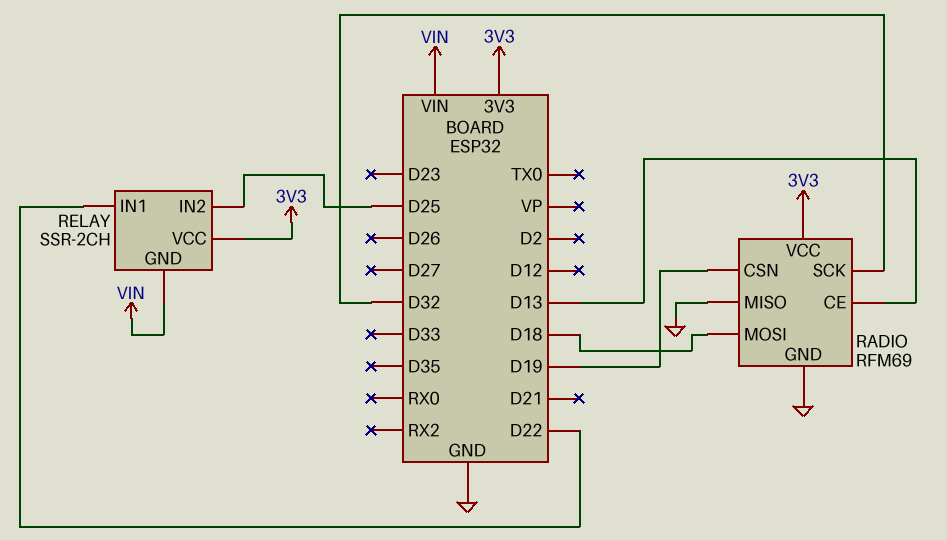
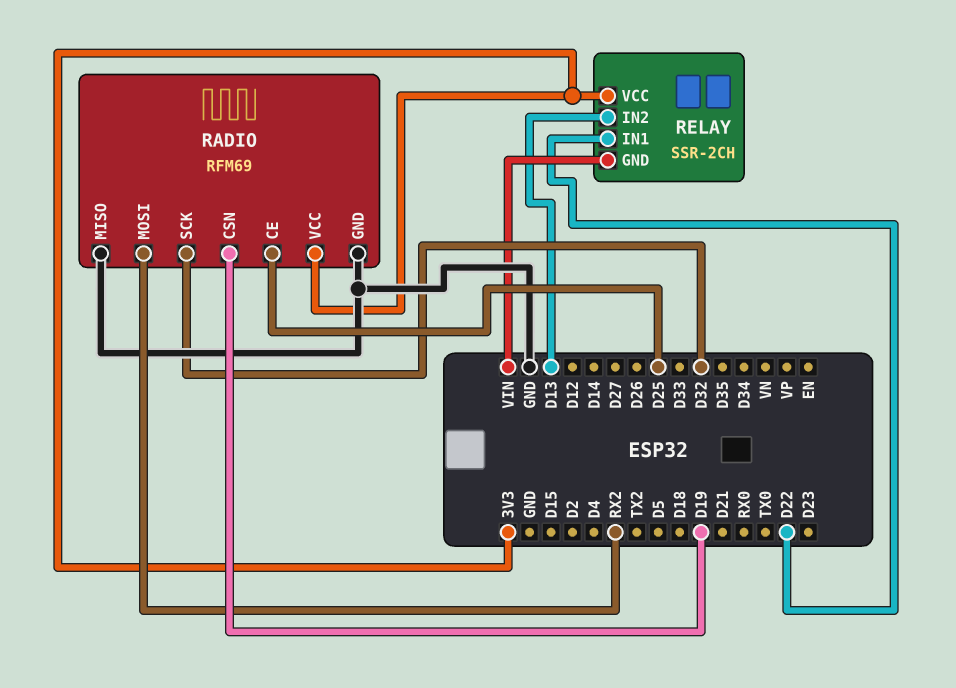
RADIO pin CE: D13 -> D25
RADIO pin MOSI: D18 -> RX2
RELAY pin IN2: D25 -> D13

